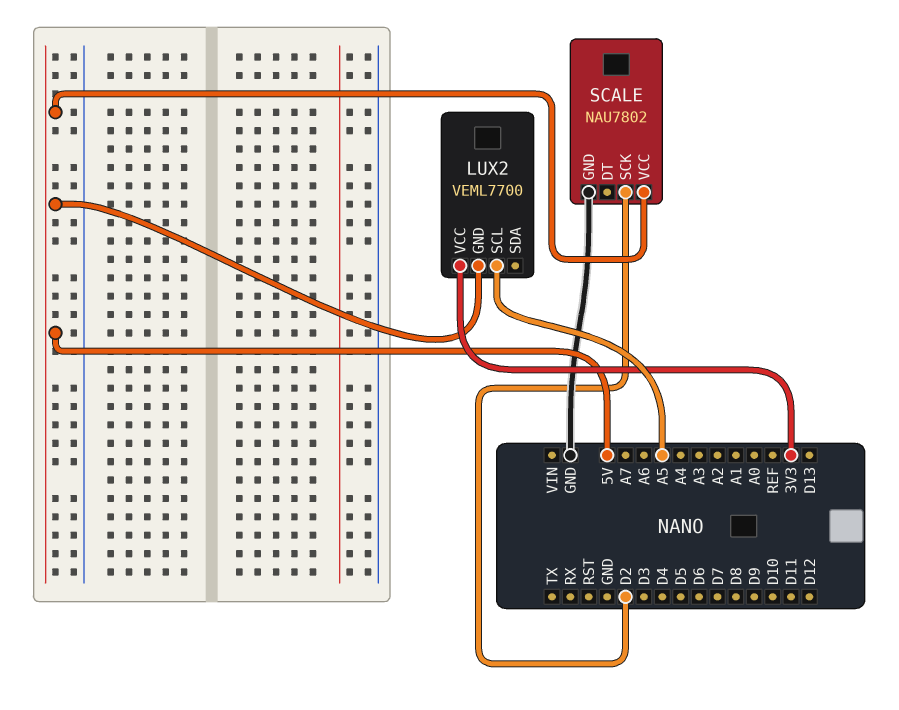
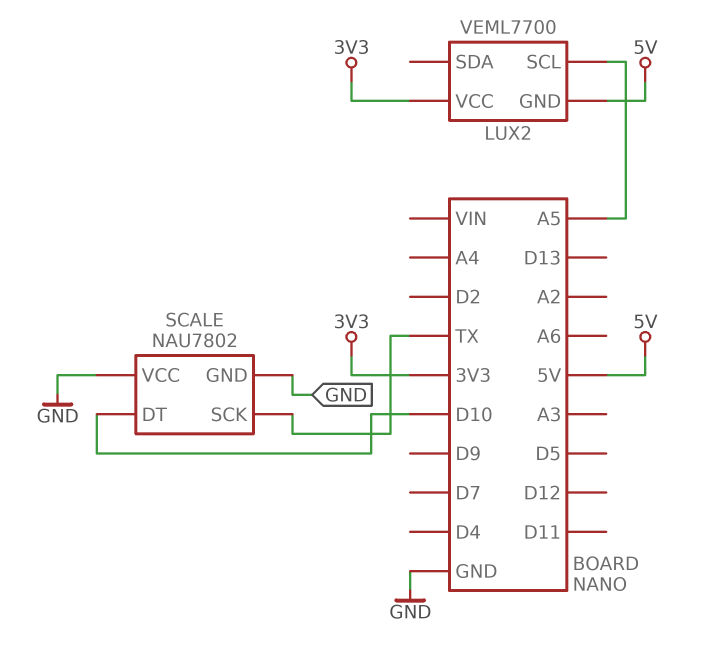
SCALE pin DT: none -> D10
SCALE pin SCK: D2 -> TX
SCALE pin VCC: 5V -> GND

